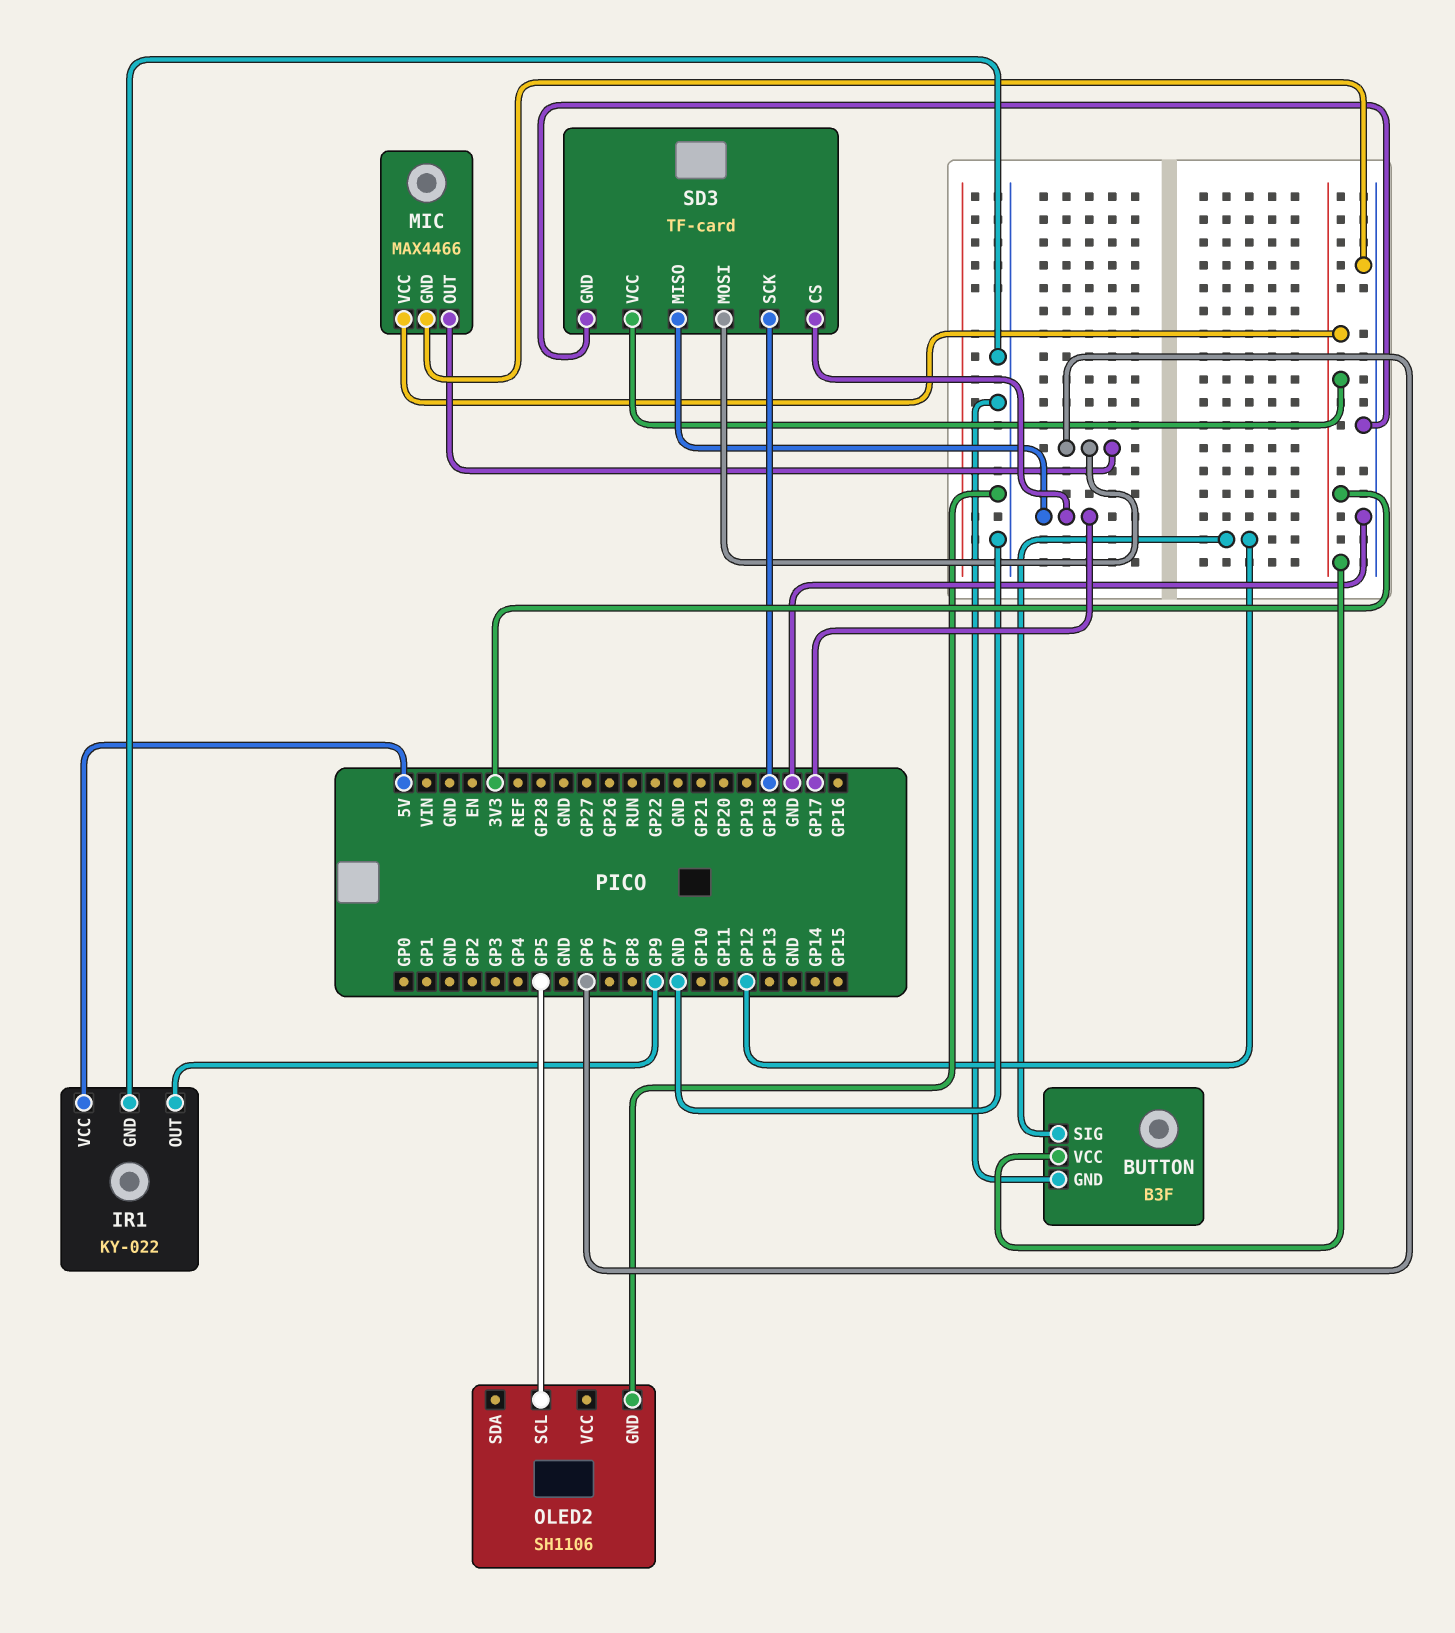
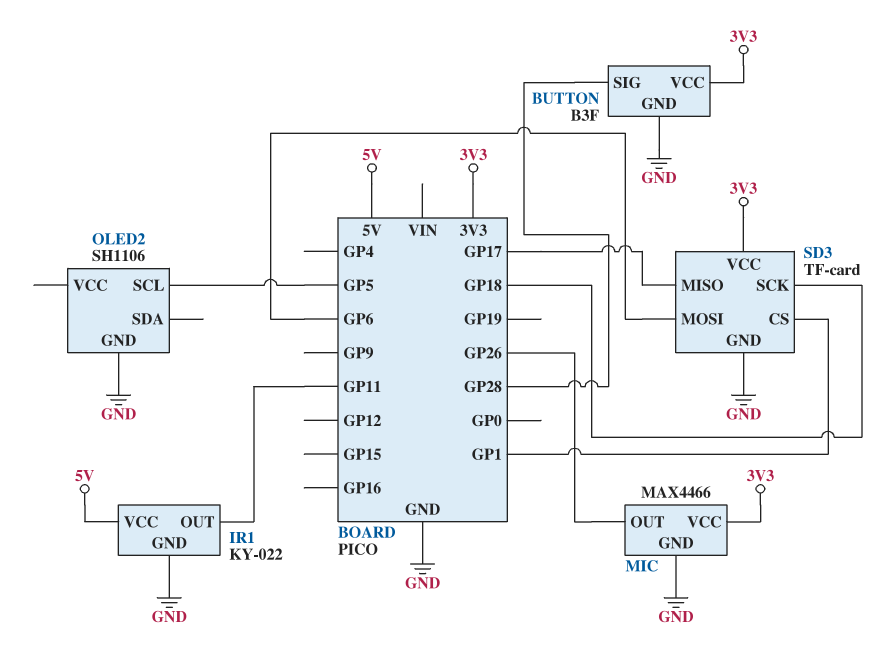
BUTTON pin SIG: GP12 -> GP28
IR1 pin OUT: GP9 -> GP11
MIC pin OUT: GP6 -> GP26
SD3 pin CS: GP17 -> GP1

